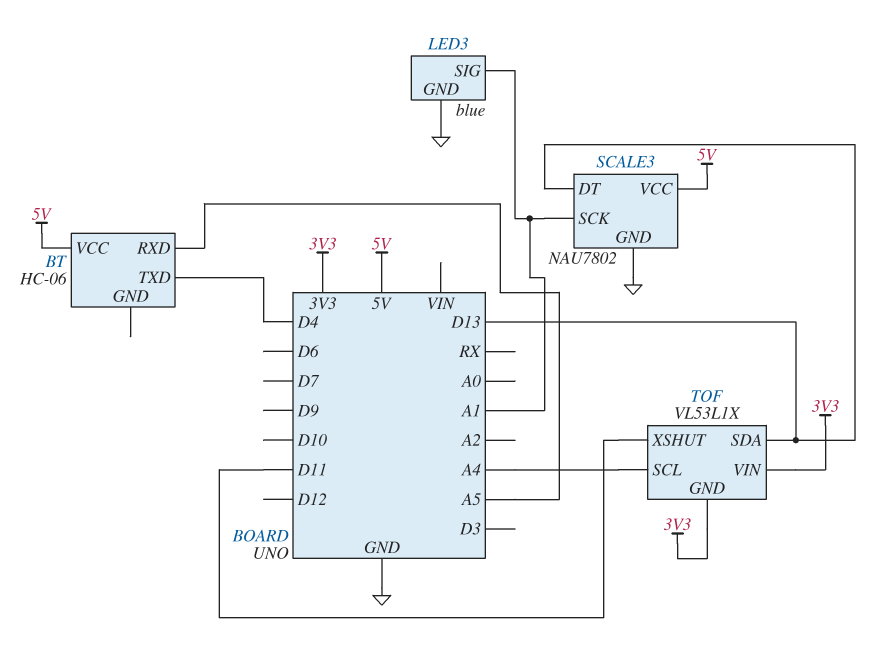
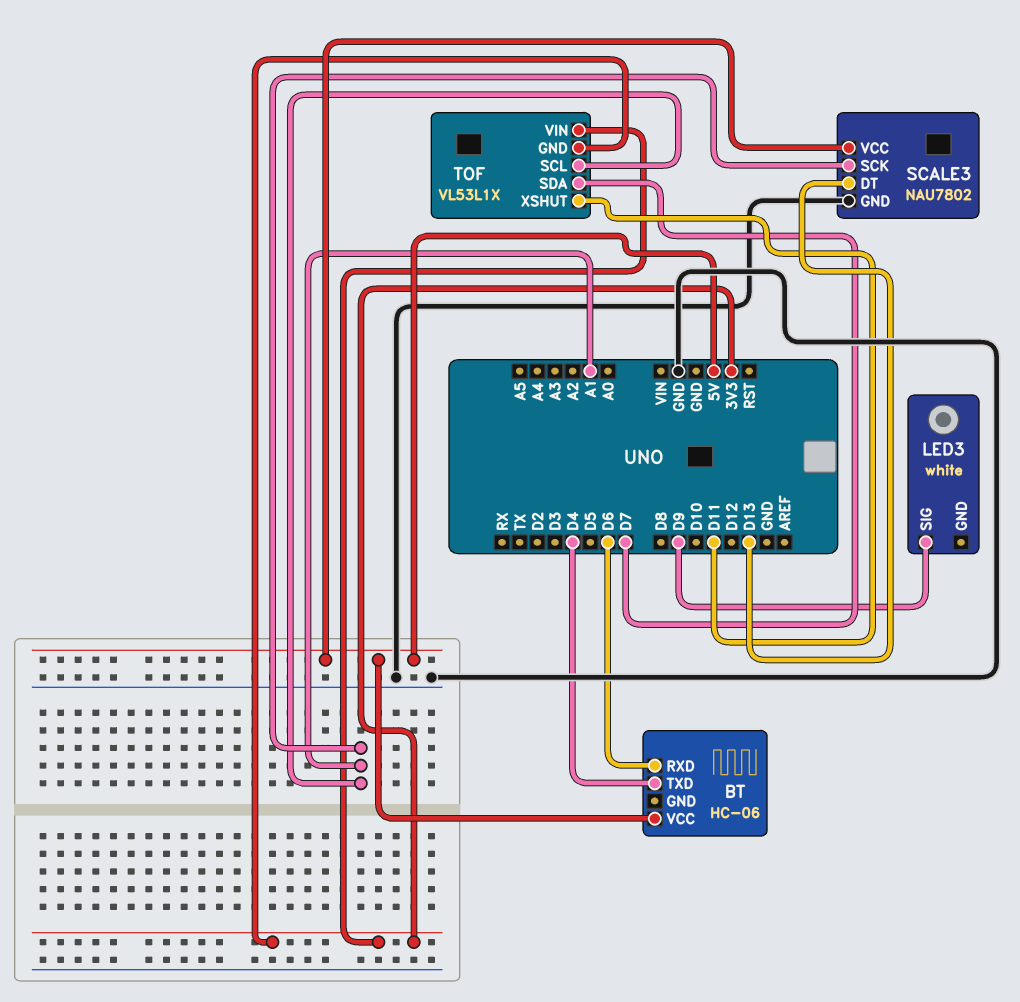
BT pin RXD: A5 -> D6
LED3: blue -> white
LED3 pin GND: GND -> none
LED3 pin SIG: A1 -> D9
TOF pin SCL: A4 -> A1
TOF pin SDA: D13 -> D7

